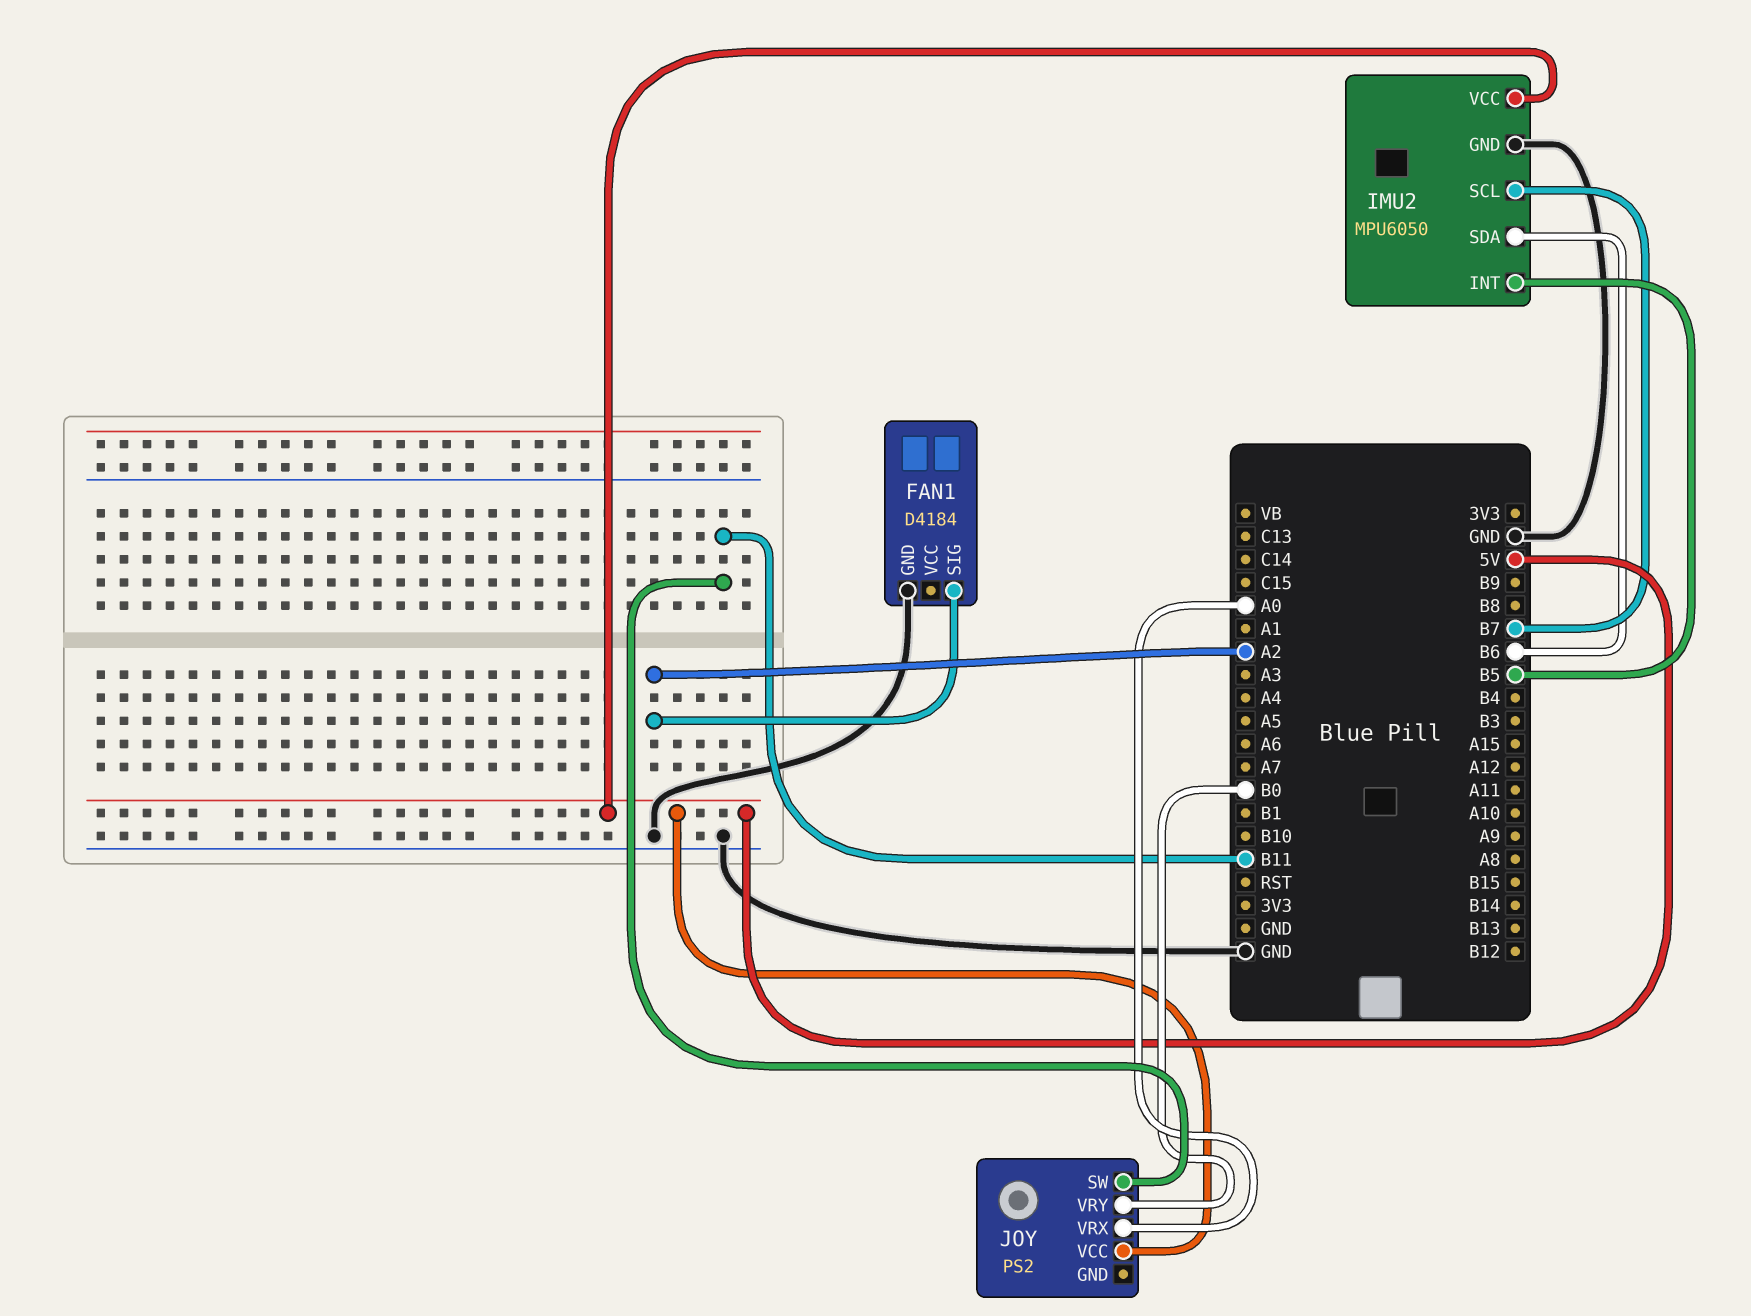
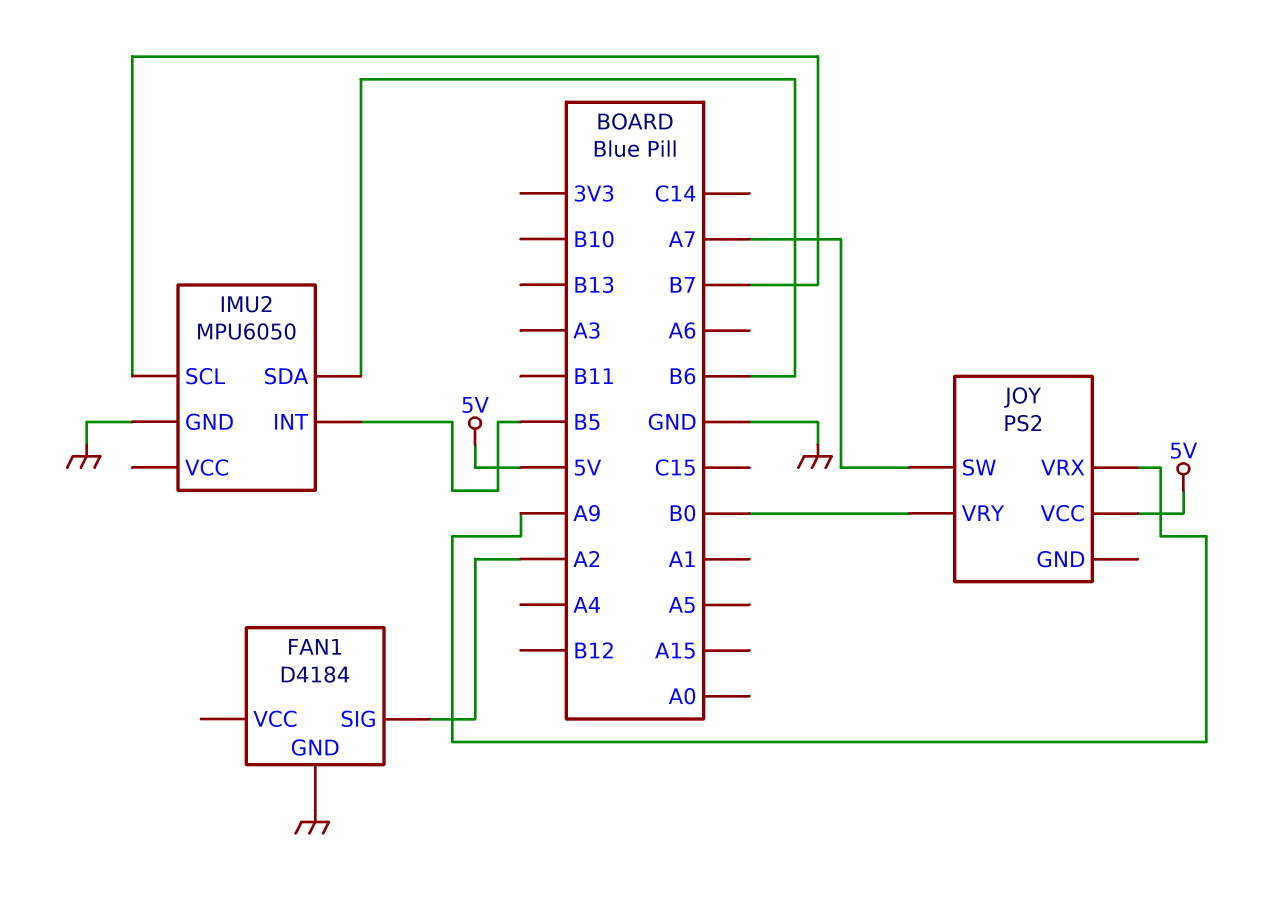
IMU2 pin VCC: 5V -> none
JOY pin SW: B11 -> A7
JOY pin VRX: A0 -> A9

